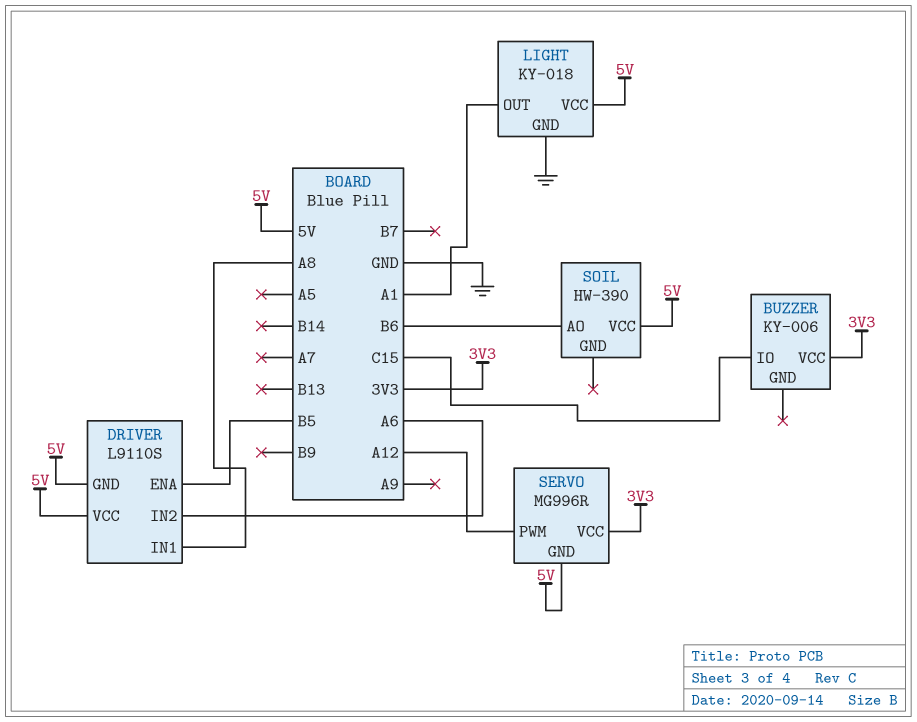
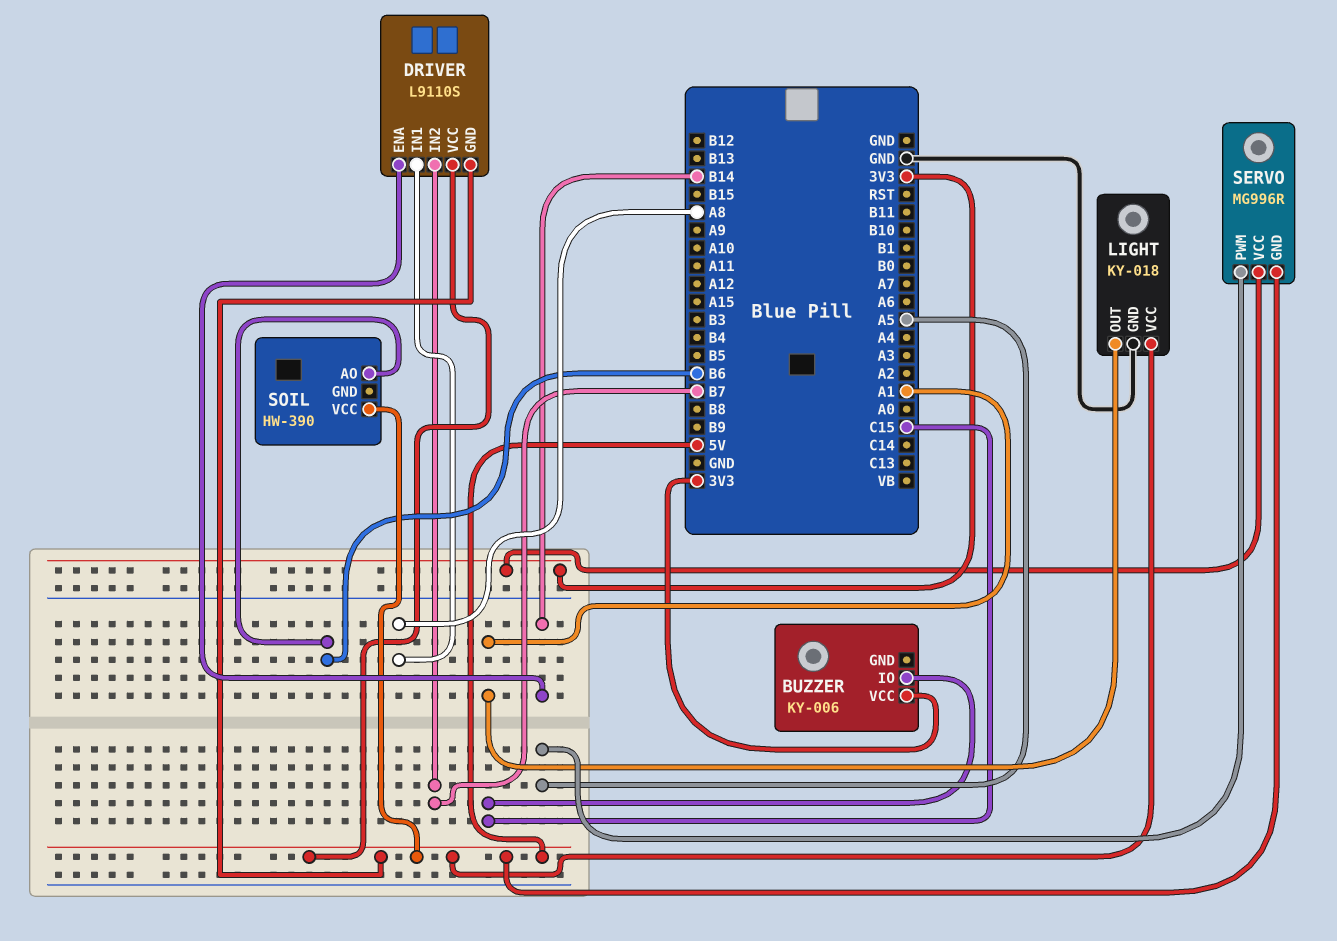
DRIVER pin ENA: B5 -> B14
DRIVER pin IN2: A6 -> B7
SERVO pin PWM: A12 -> A5

